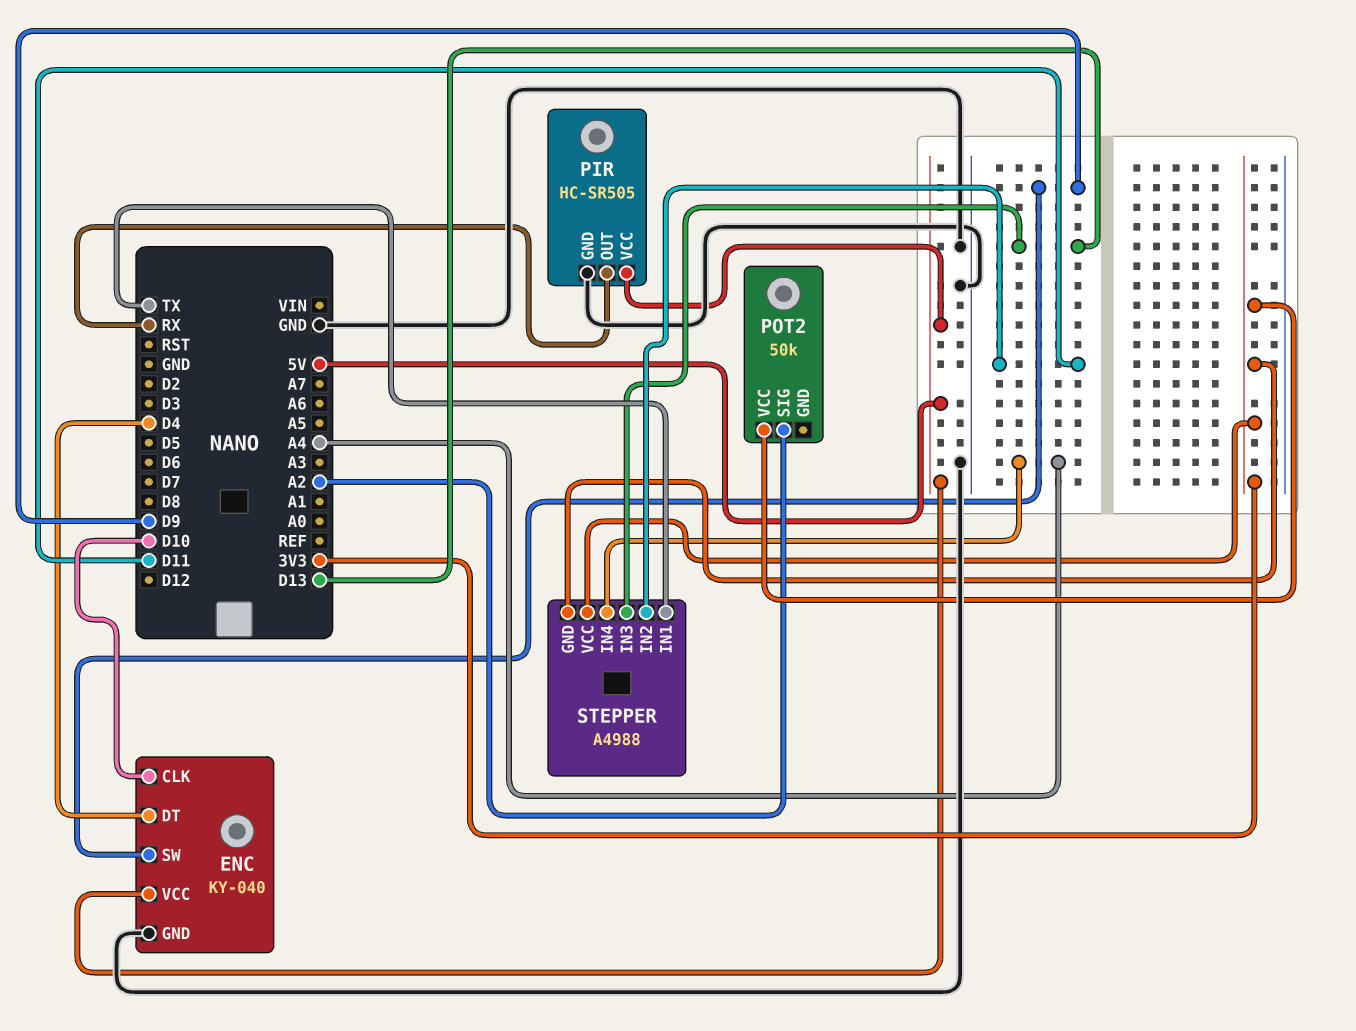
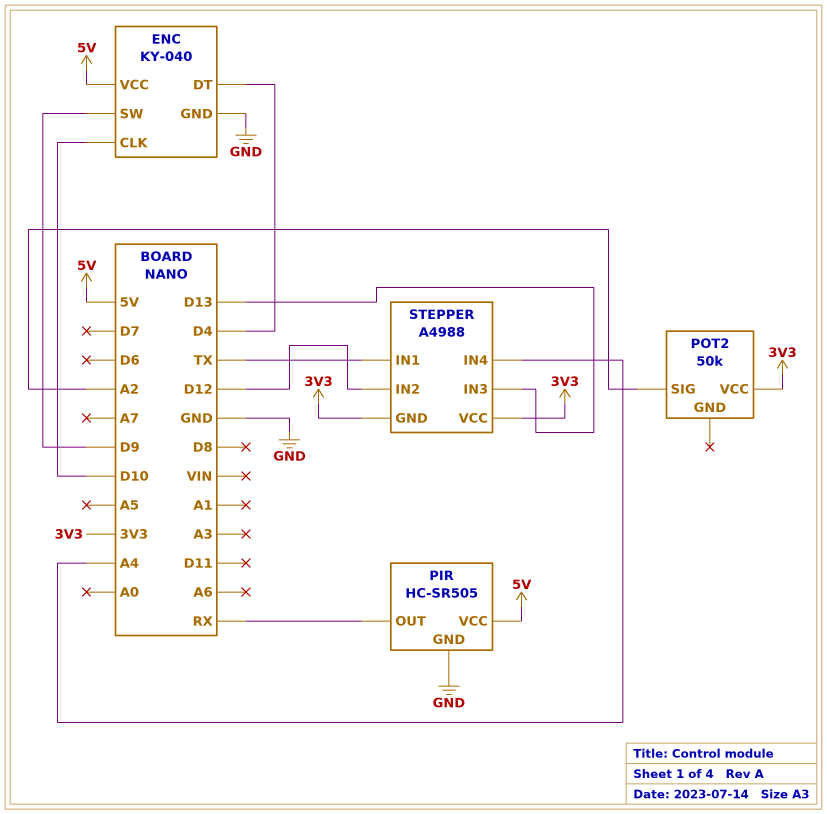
STEPPER pin IN2: D11 -> D12

